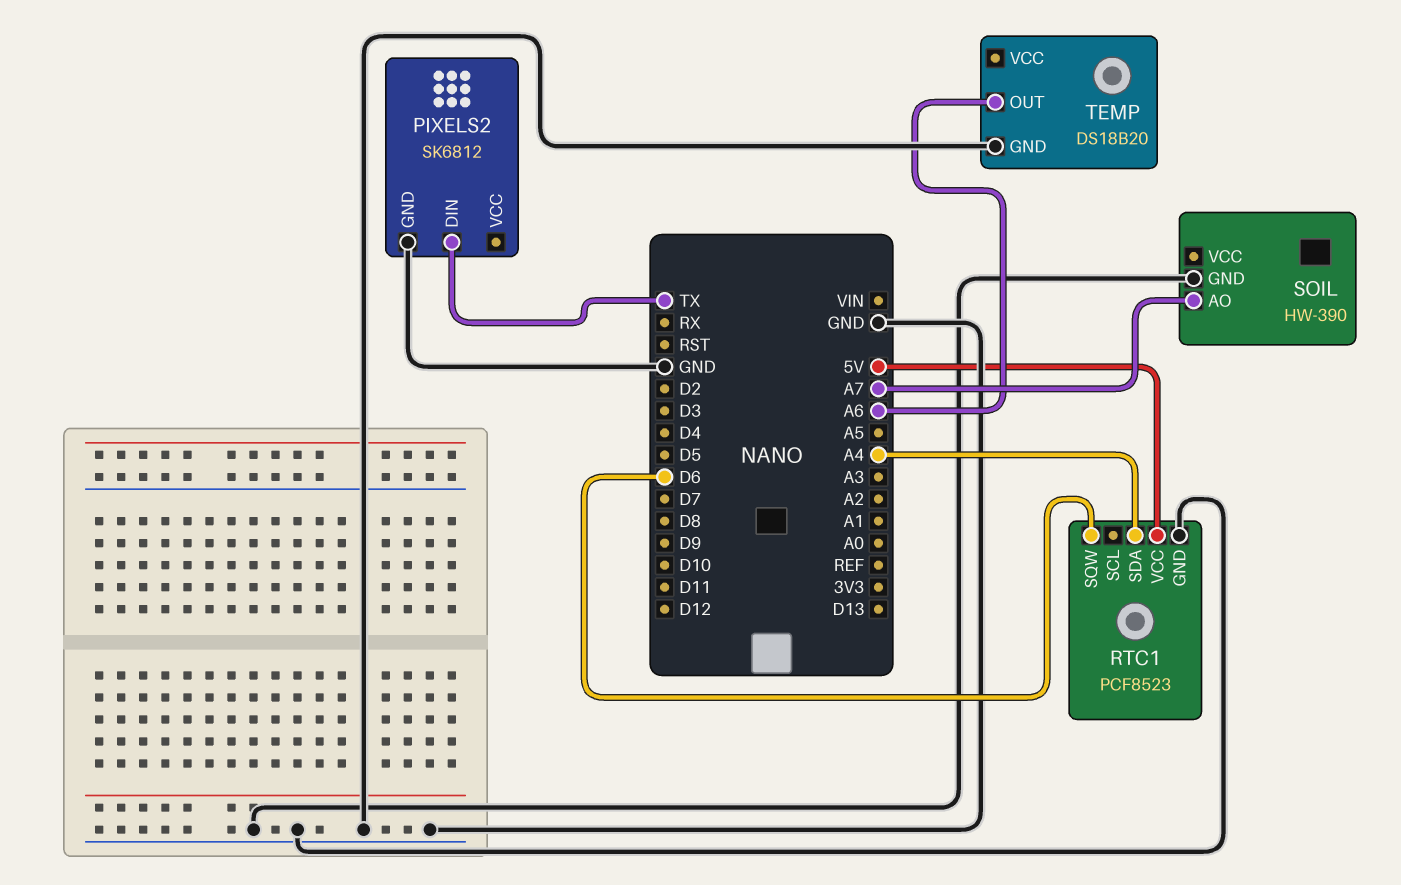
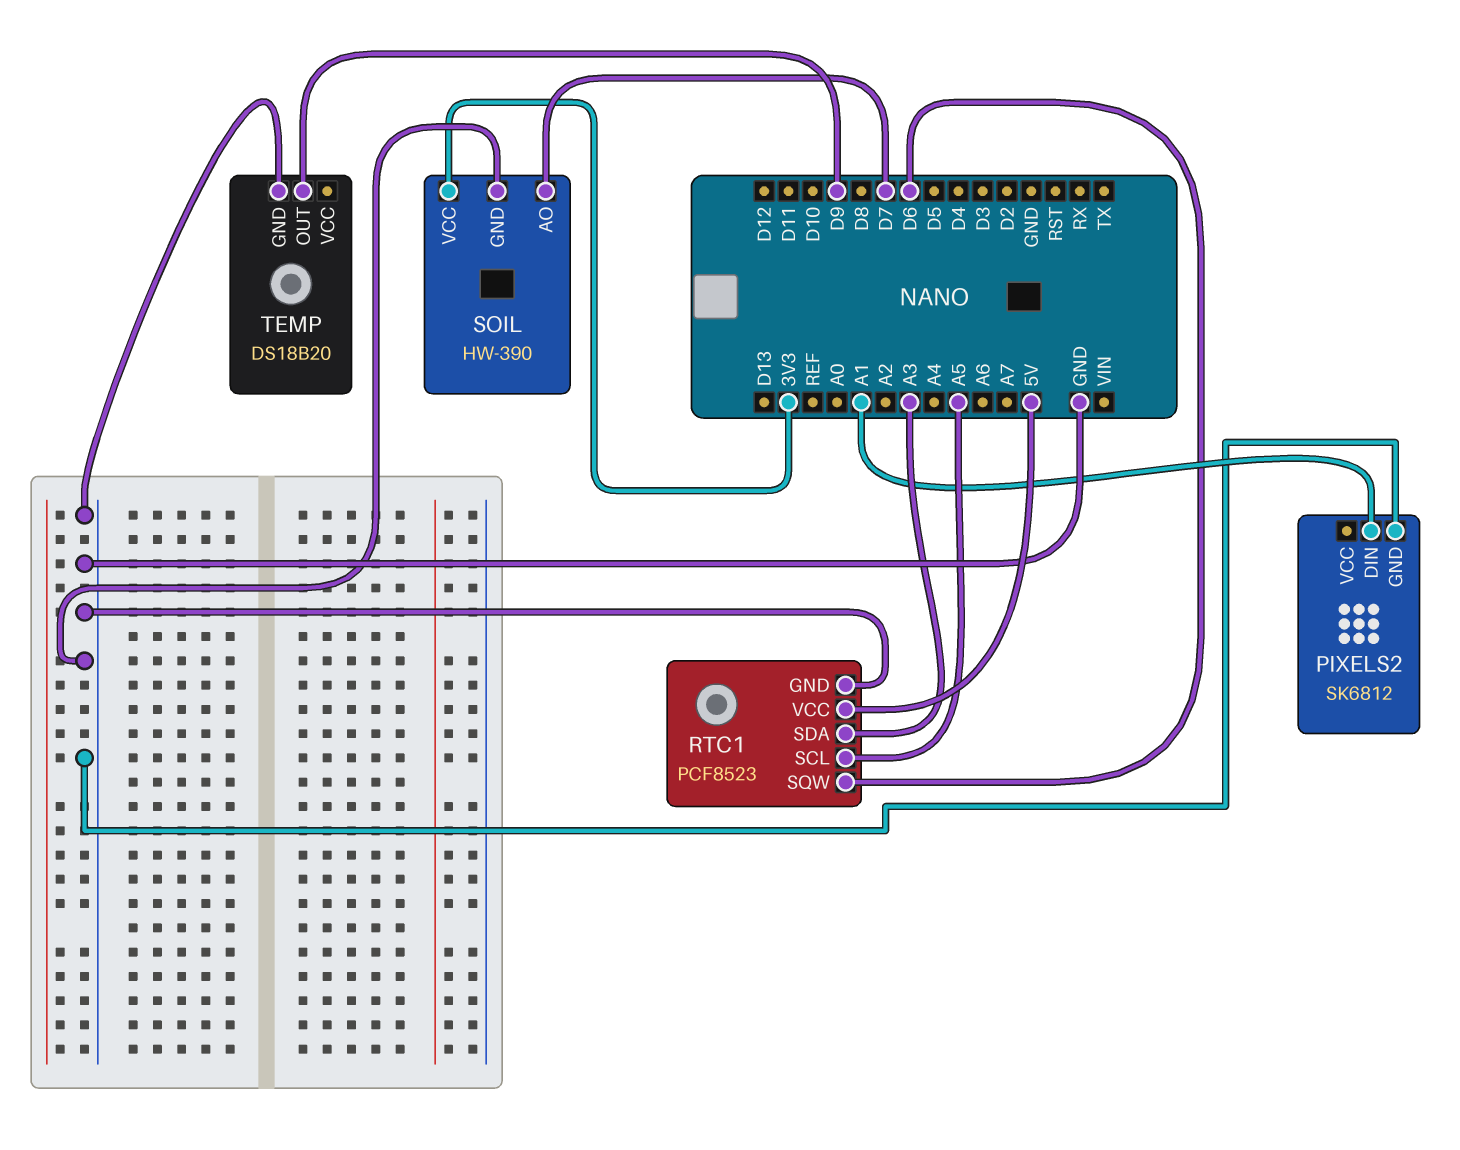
PIXELS2 pin DIN: TX -> A1
RTC1 pin SCL: none -> A5
RTC1 pin SDA: A4 -> A3
SOIL pin AO: A7 -> D7
SOIL pin VCC: none -> 3V3
TEMP pin OUT: A6 -> D9

